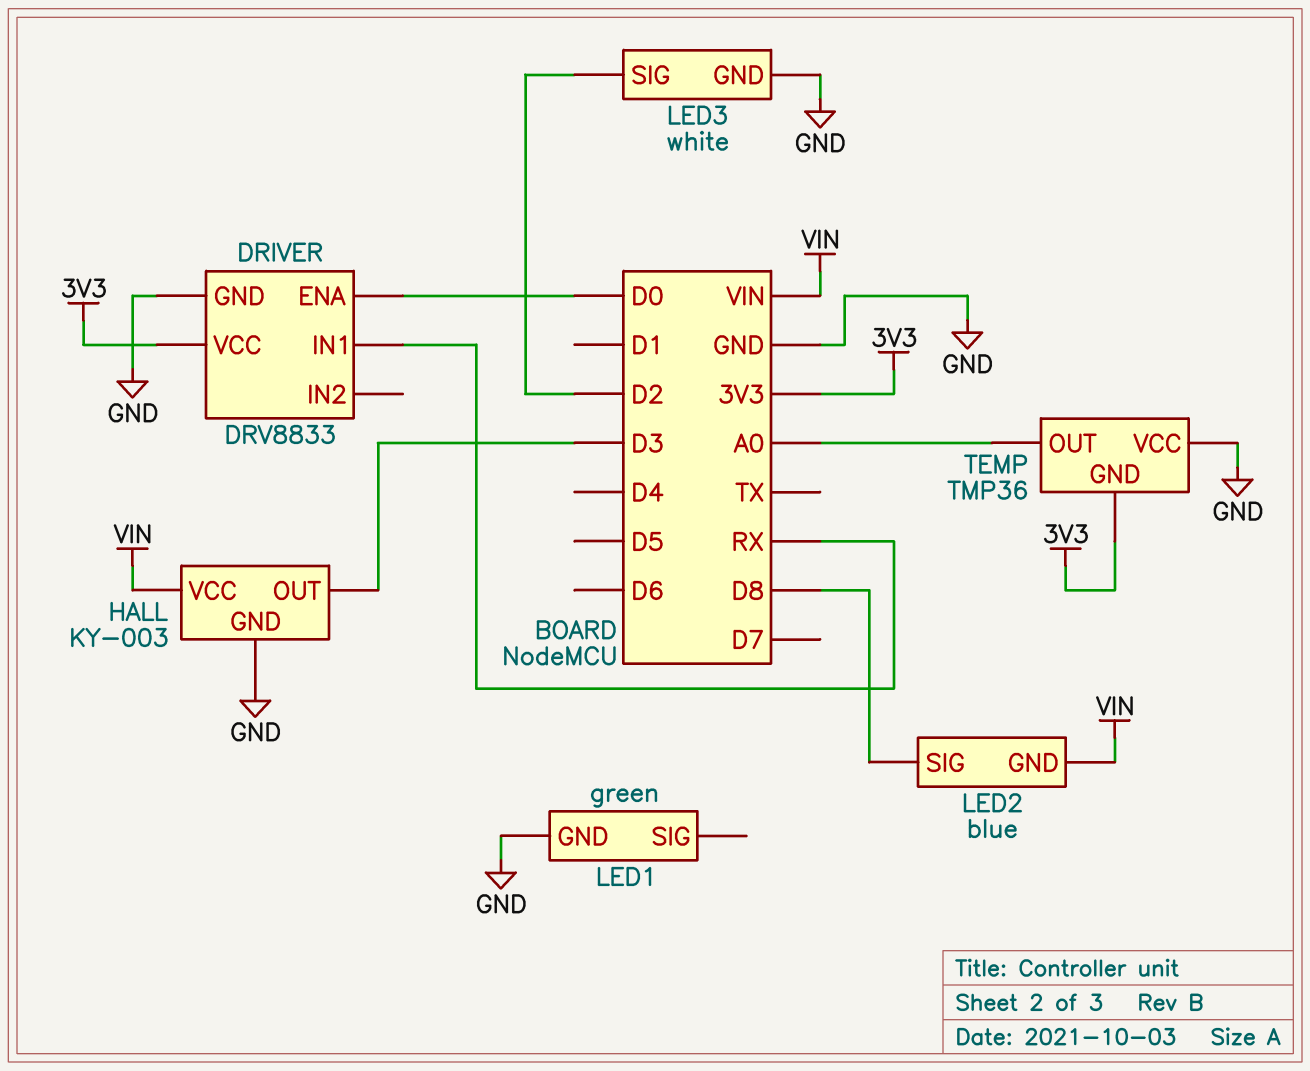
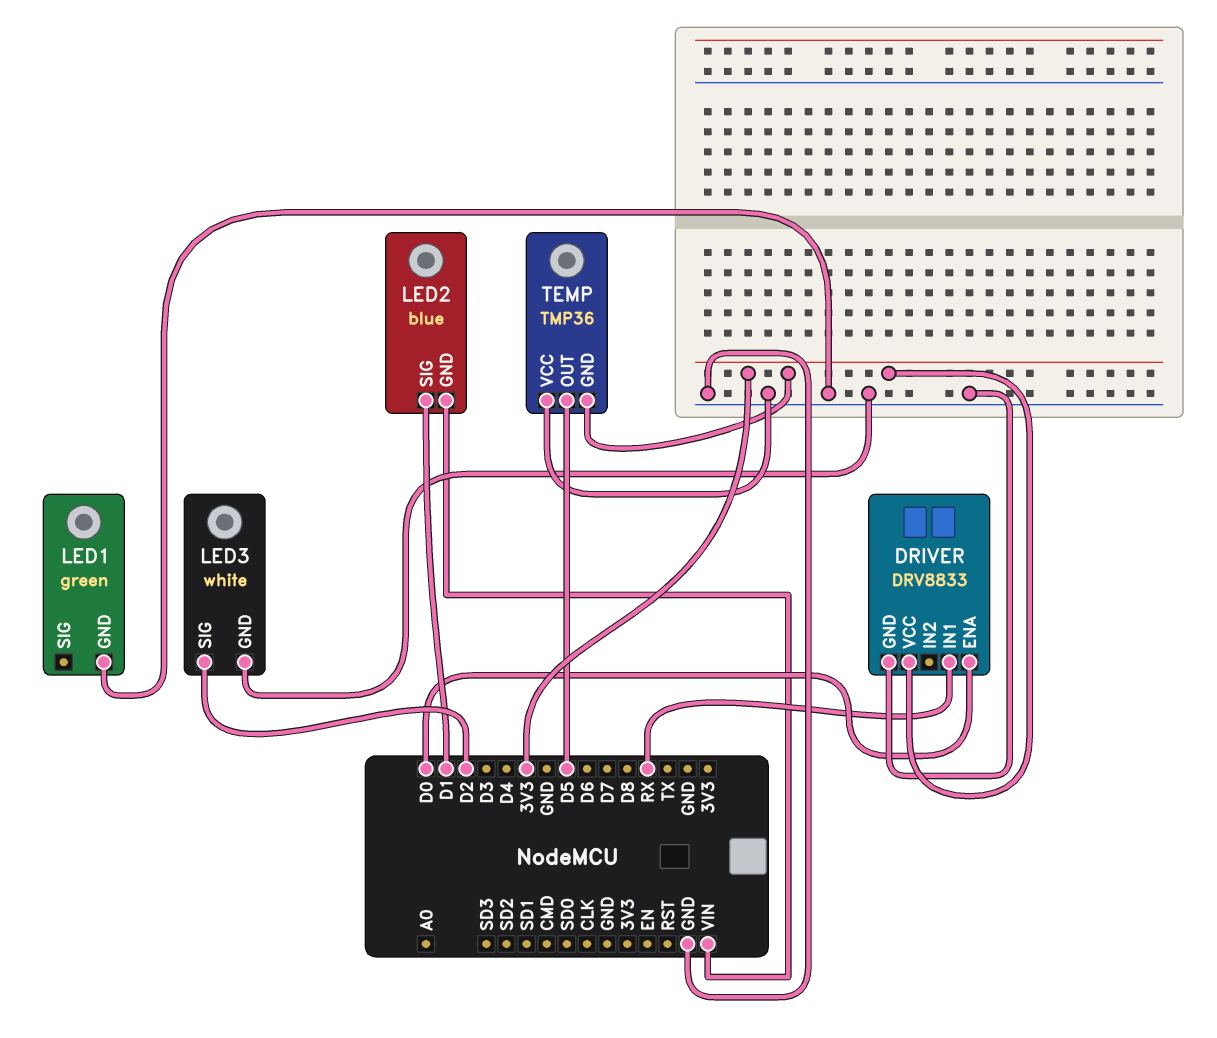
HALL: KY-003 -> none
HALL pin GND: GND -> none
HALL pin OUT: D3 -> none
HALL pin VCC: VIN -> none
LED2 pin SIG: D8 -> D1
TEMP pin OUT: A0 -> D5

